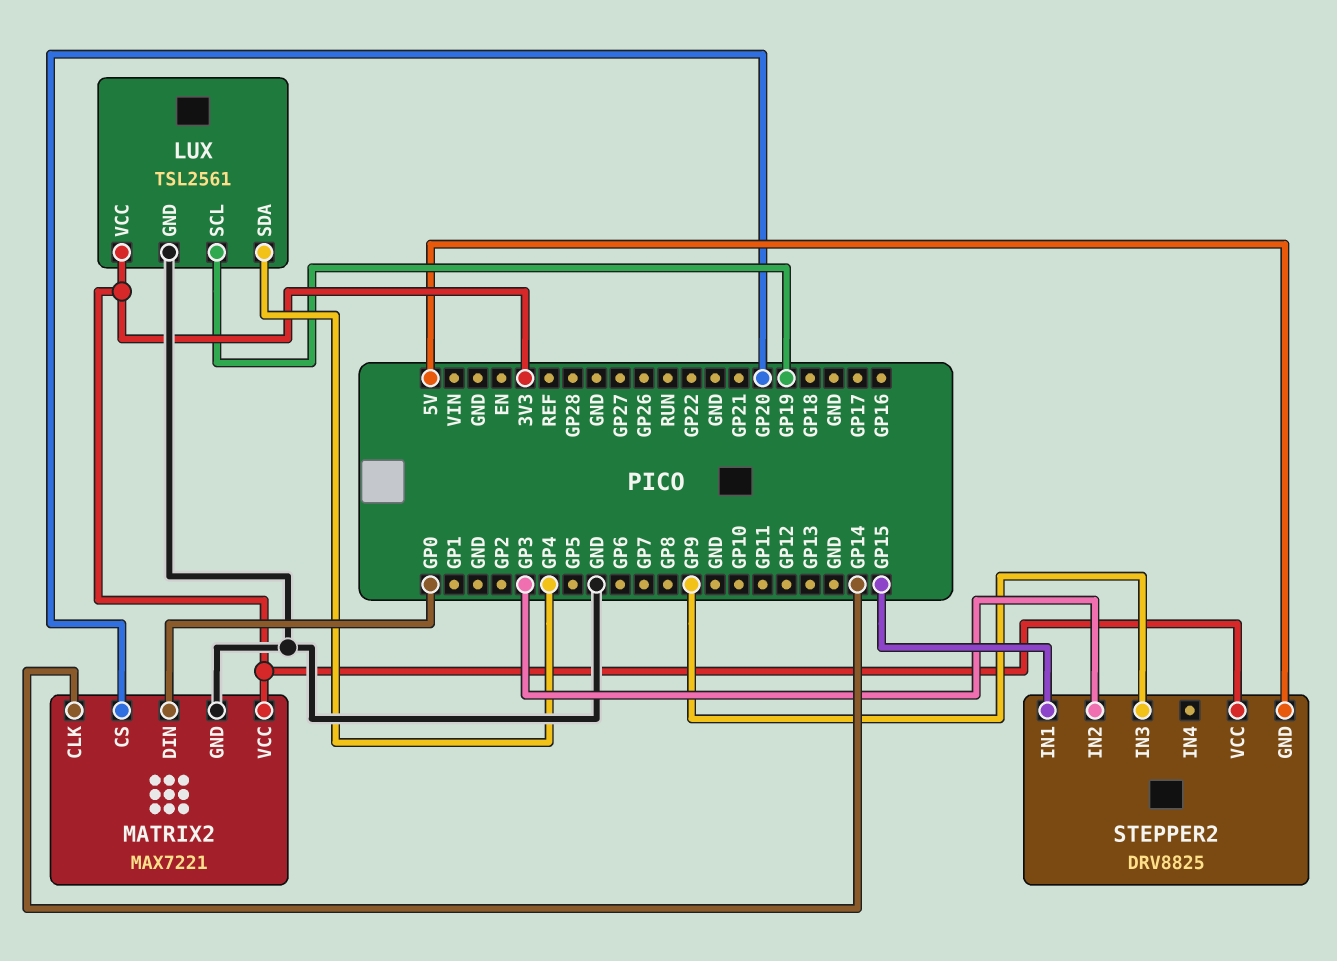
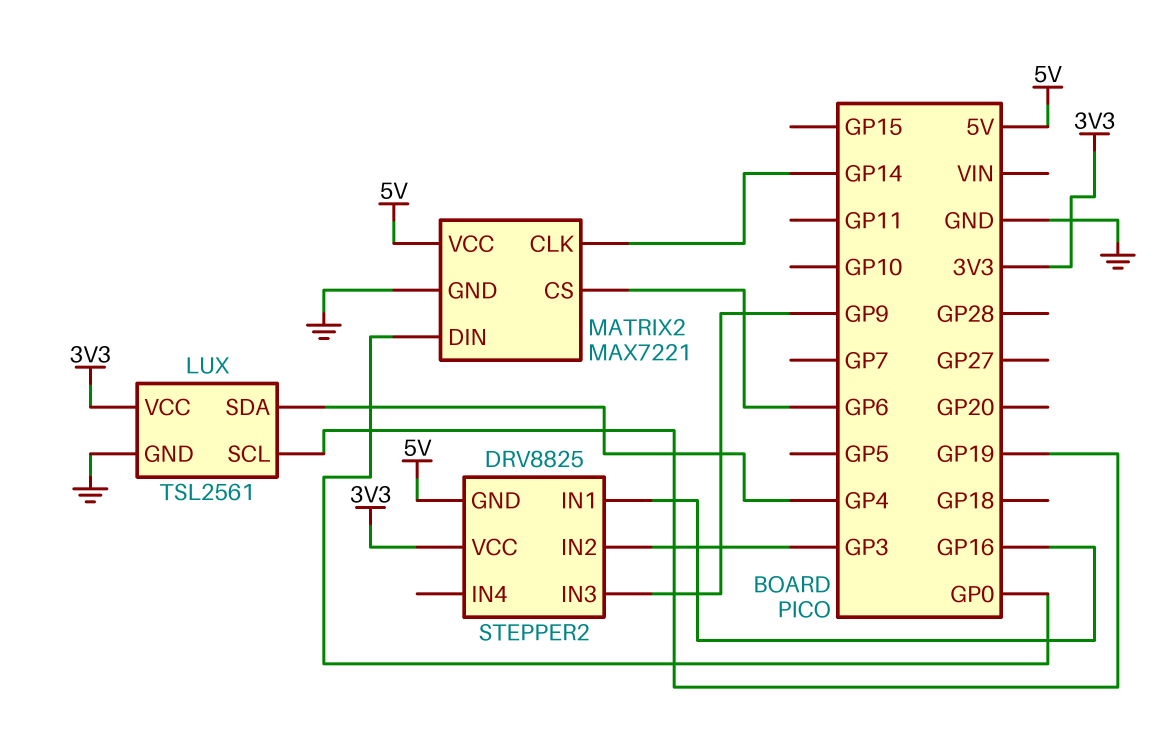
MATRIX2 pin CS: GP20 -> GP6
MATRIX2 pin VCC: 3V3 -> 5V
STEPPER2 pin IN1: GP15 -> GP16

